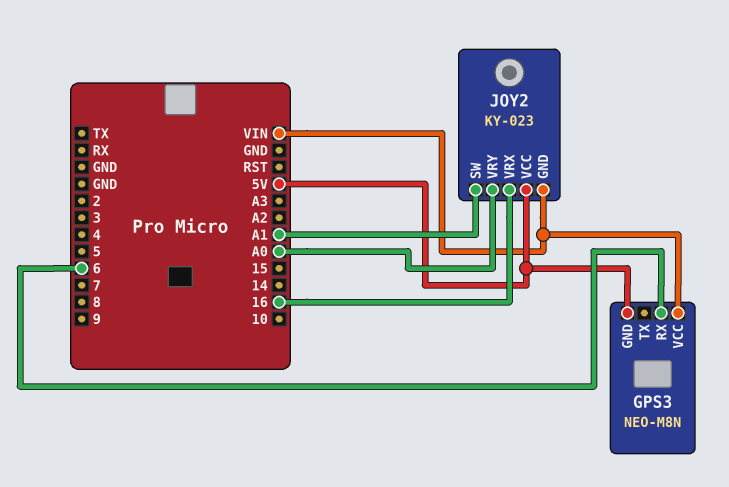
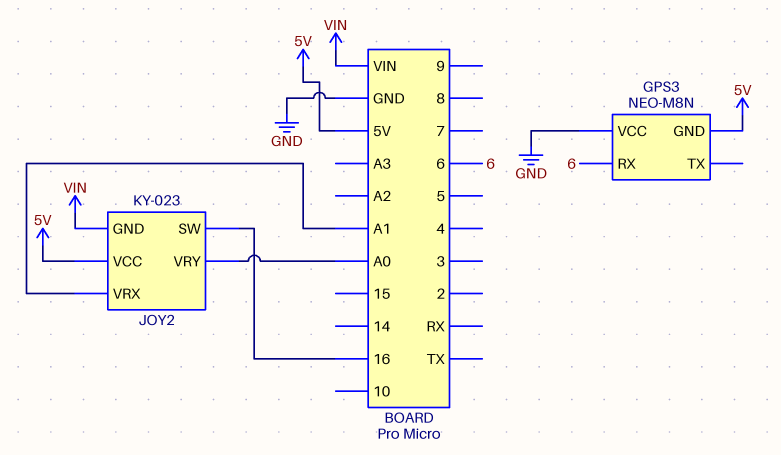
GPS3 pin VCC: VIN -> GND
JOY2 pin SW: A1 -> 16
JOY2 pin VRX: 16 -> A1

